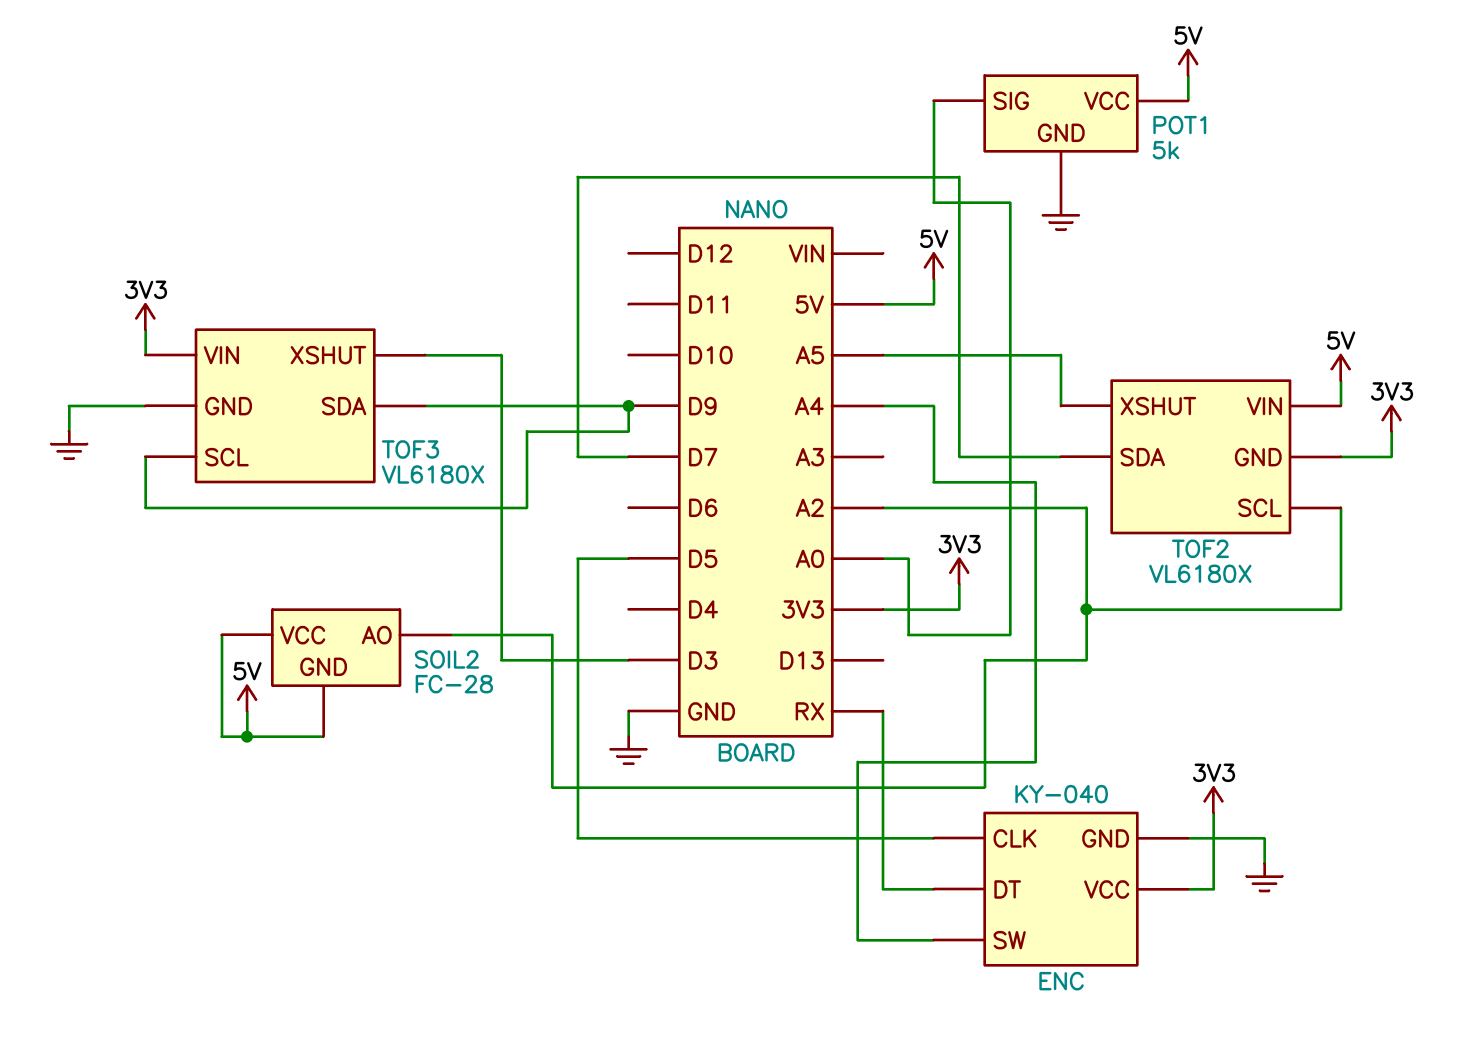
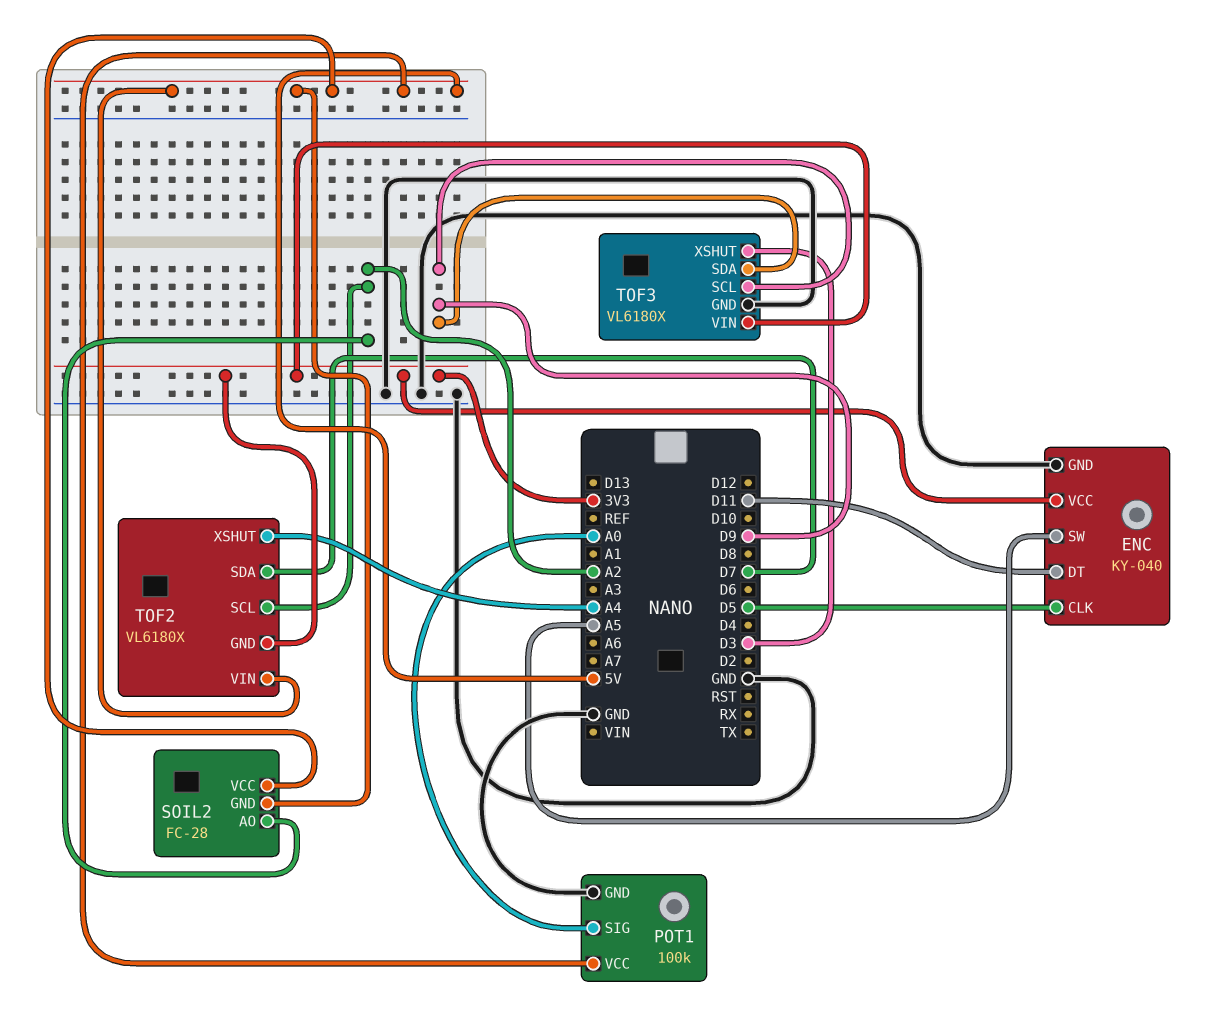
ENC pin DT: RX -> D11
ENC pin SW: A4 -> A5
POT1: 5k -> 100k
TOF2 pin XSHUT: A5 -> A4

